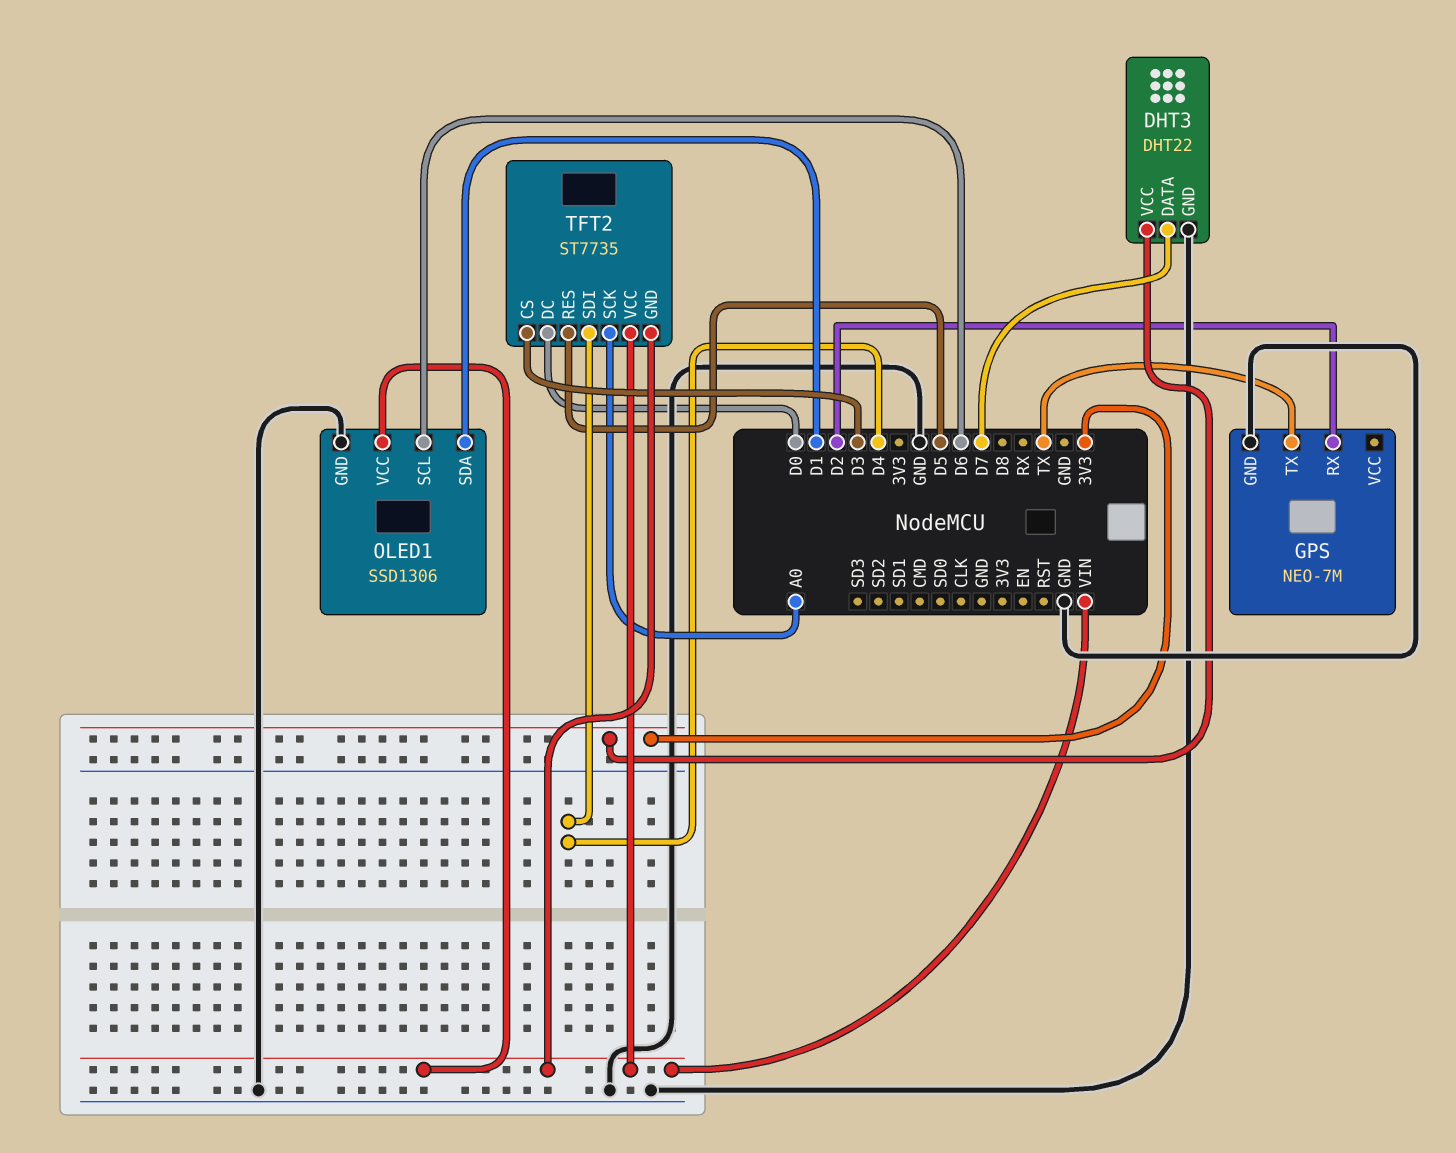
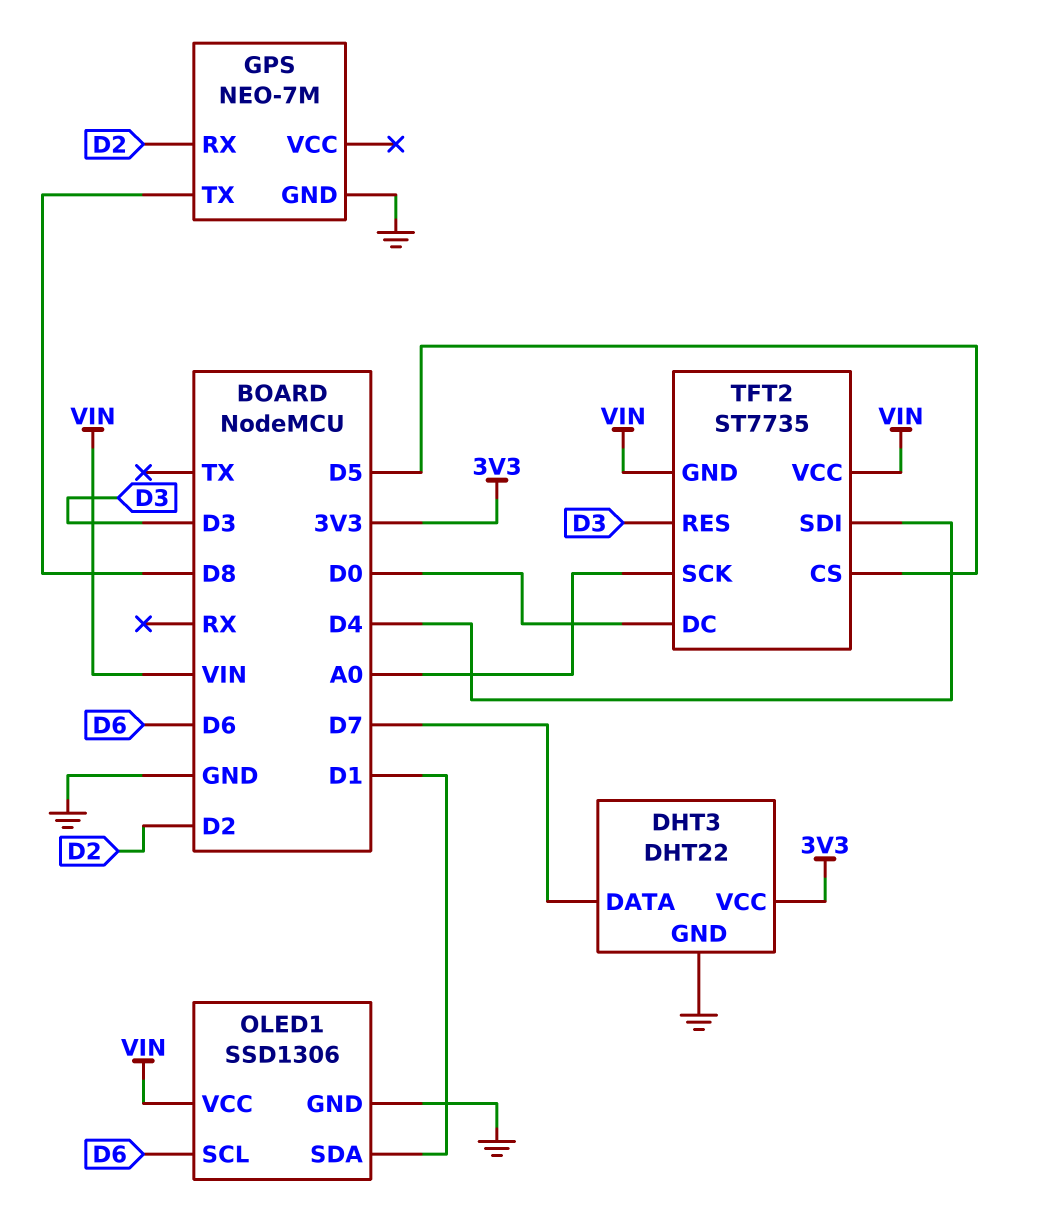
GPS pin TX: TX -> D8
TFT2 pin CS: D3 -> D5
TFT2 pin RES: D5 -> D3

